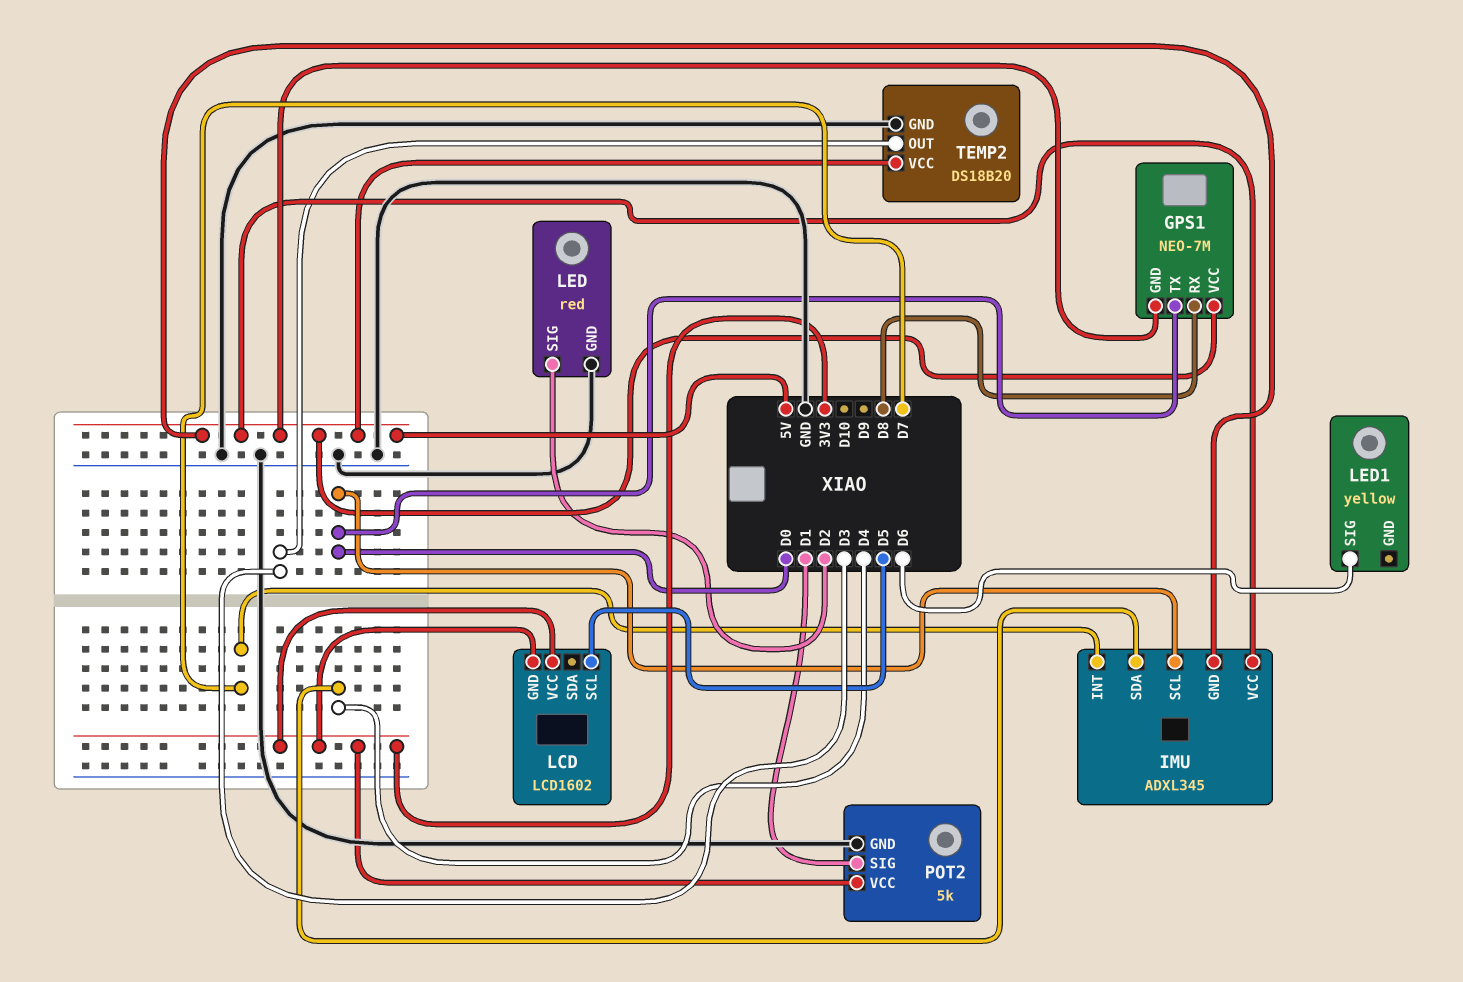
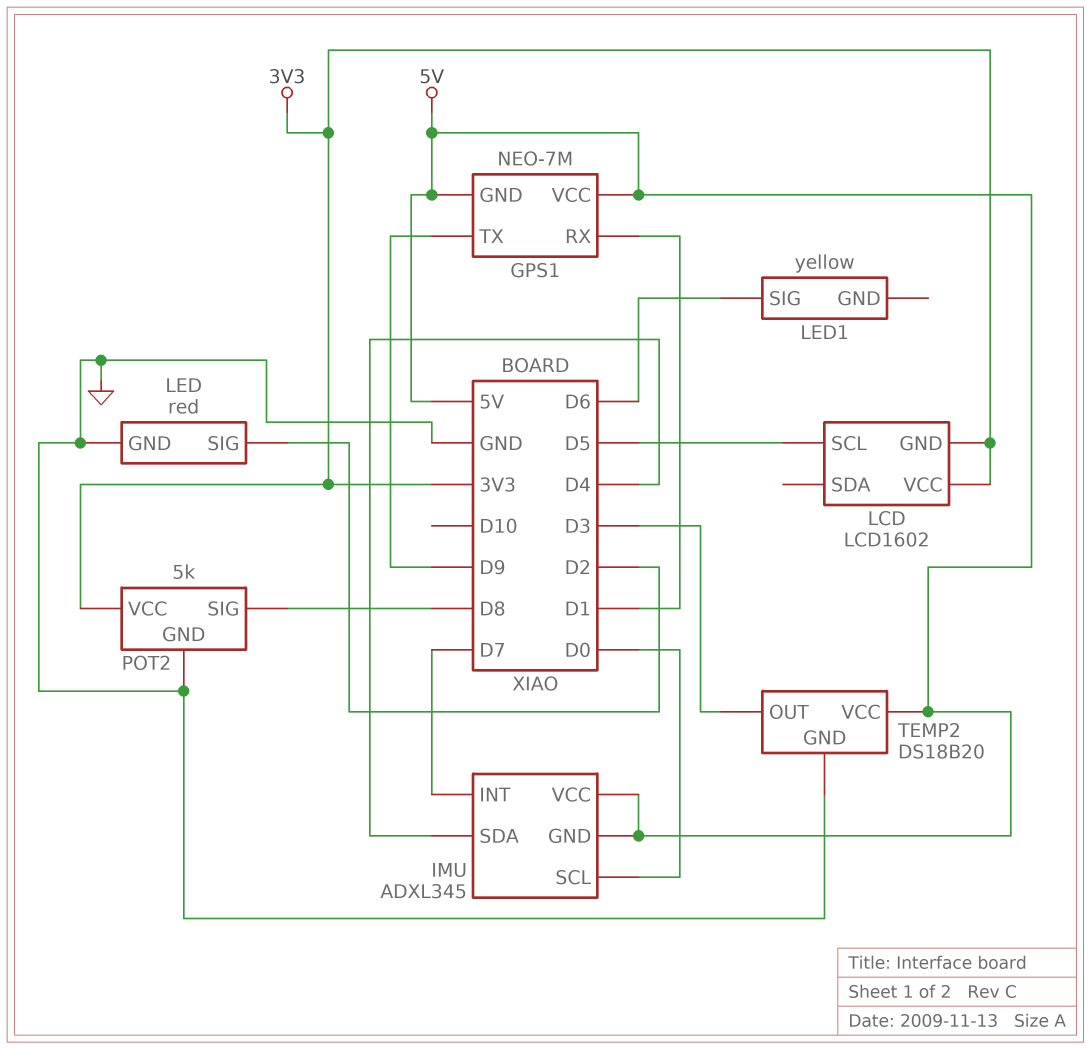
GPS1 pin RX: D8 -> D1
GPS1 pin TX: D0 -> D9
POT2 pin SIG: D1 -> D8

